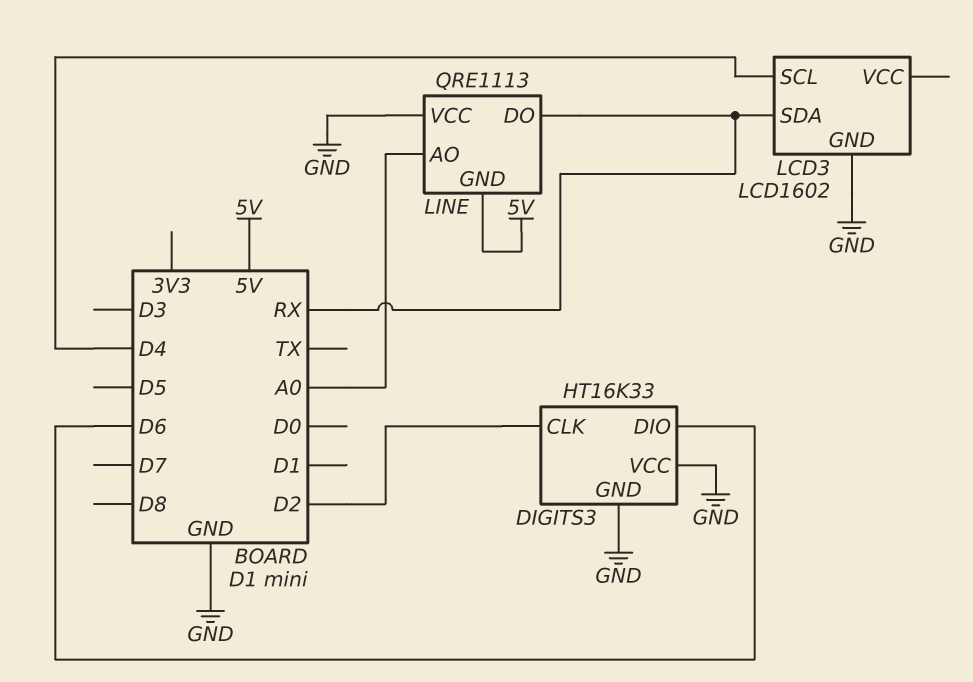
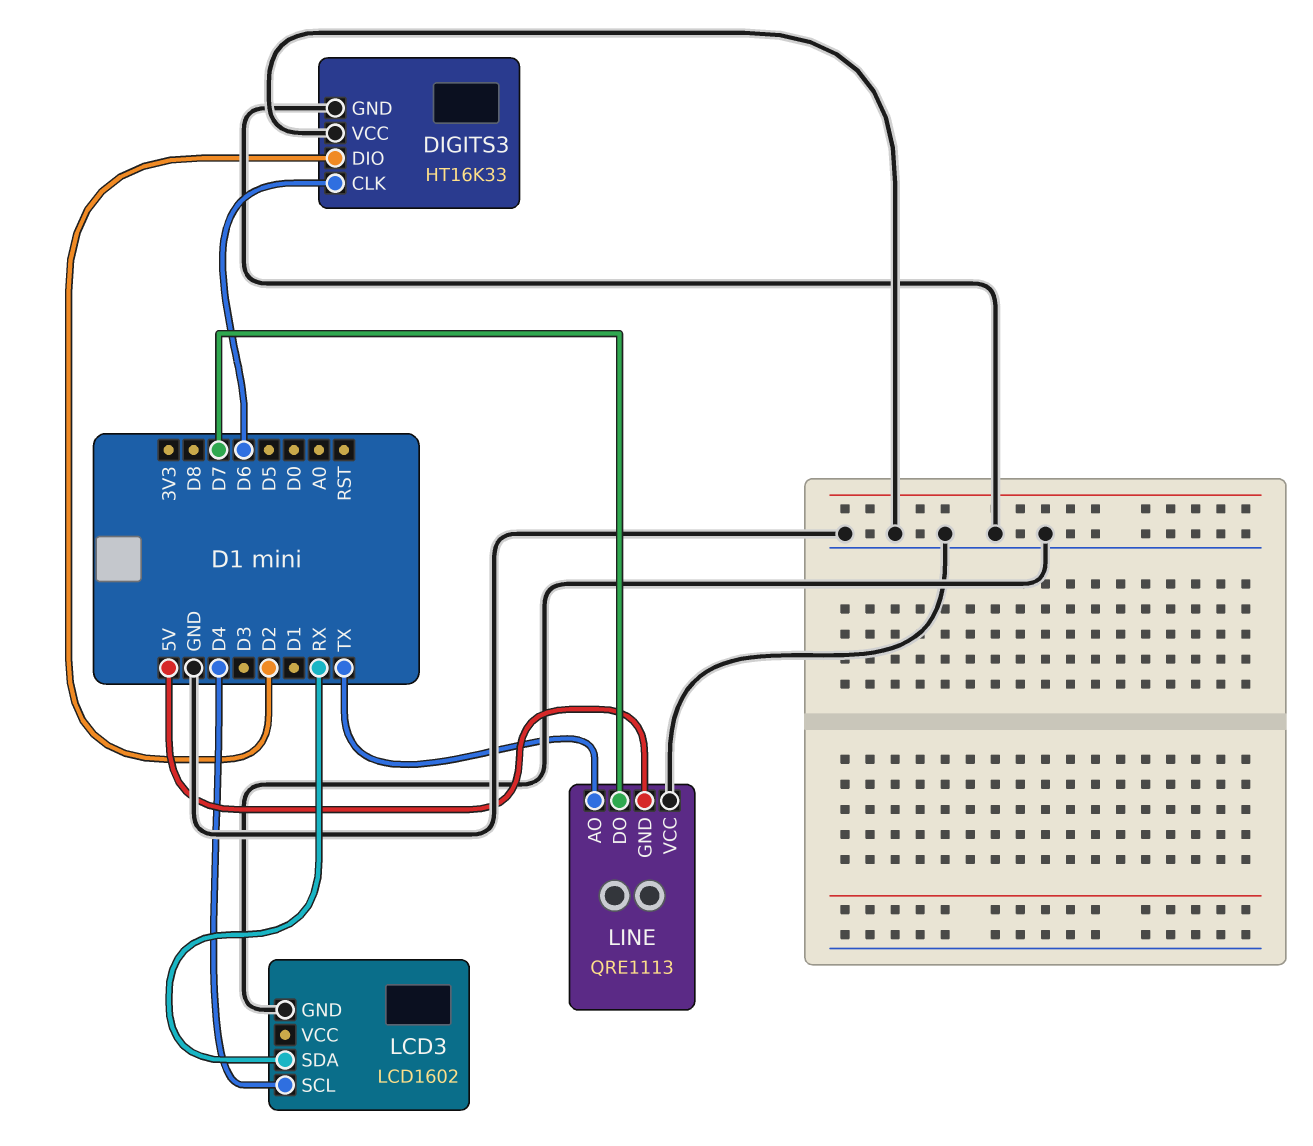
DIGITS3 pin CLK: D2 -> D6
DIGITS3 pin DIO: D6 -> D2
LINE pin AO: A0 -> TX
LINE pin DO: RX -> D7

